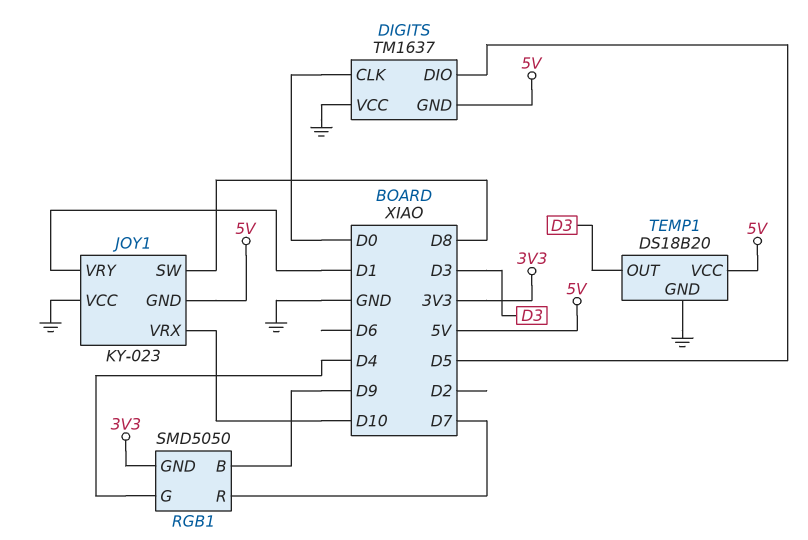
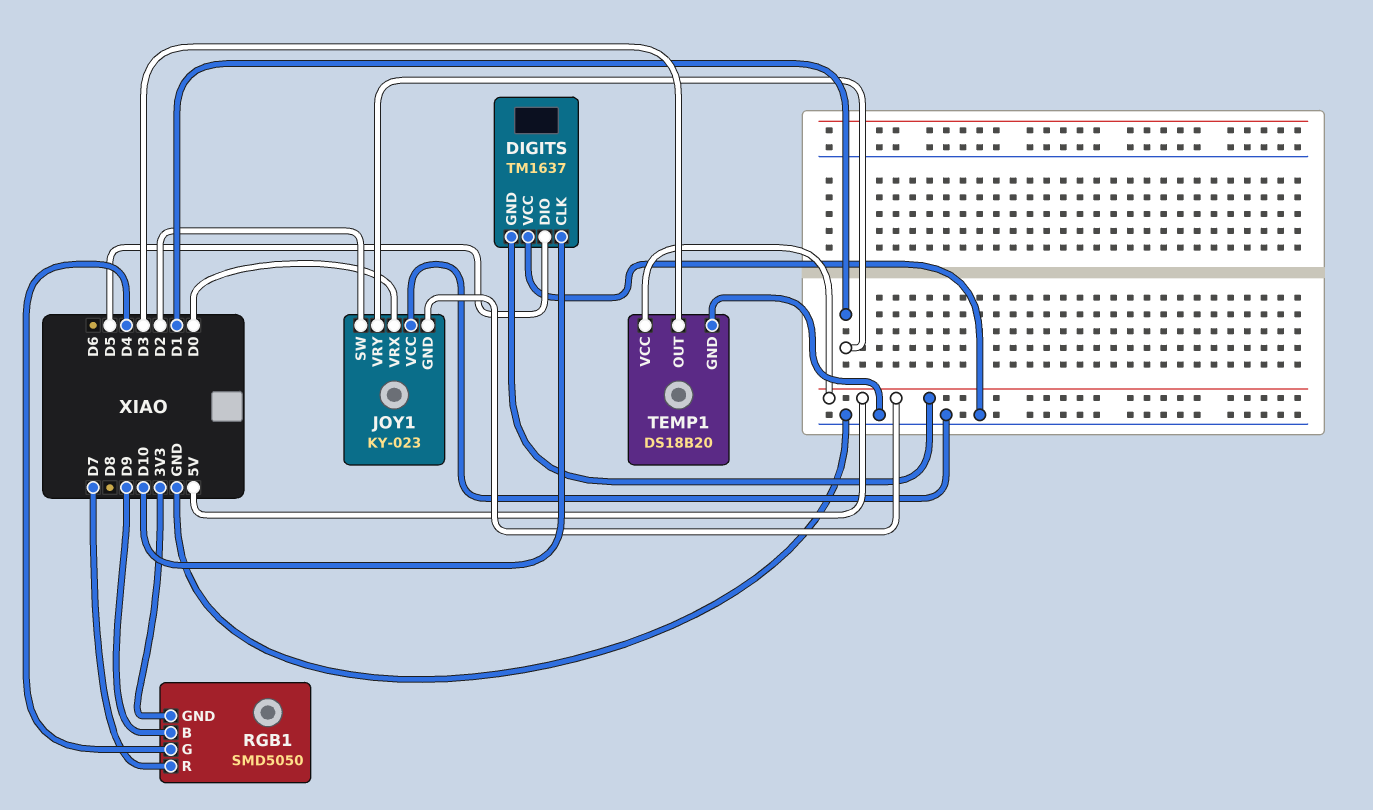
DIGITS pin CLK: D0 -> D10
JOY1 pin SW: D8 -> D2
JOY1 pin VRX: D10 -> D0

